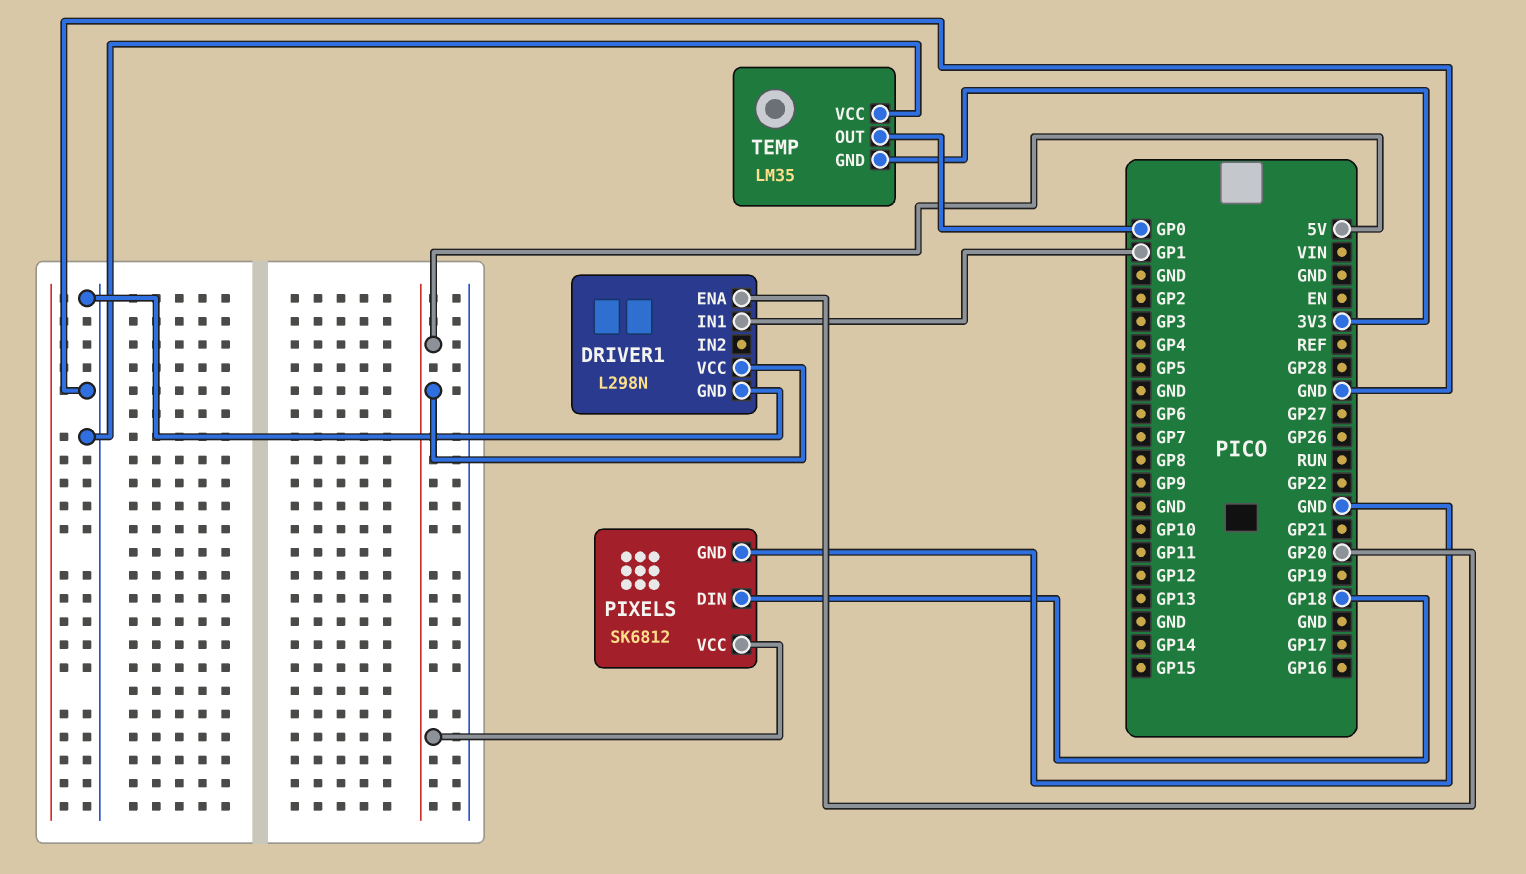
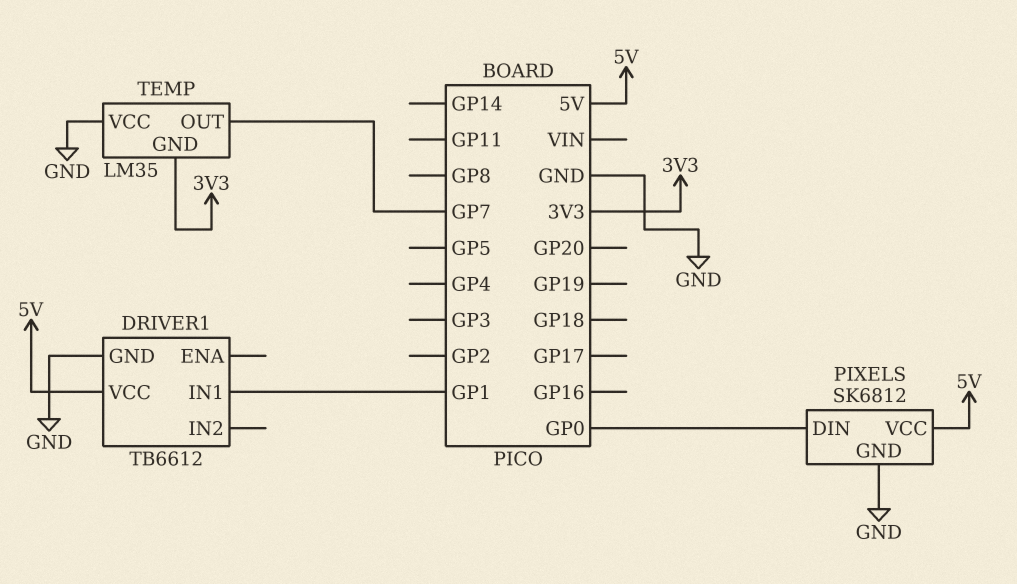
DRIVER1: L298N -> TB6612
DRIVER1 pin ENA: GP20 -> none
PIXELS pin DIN: GP18 -> GP0
TEMP pin OUT: GP0 -> GP7

